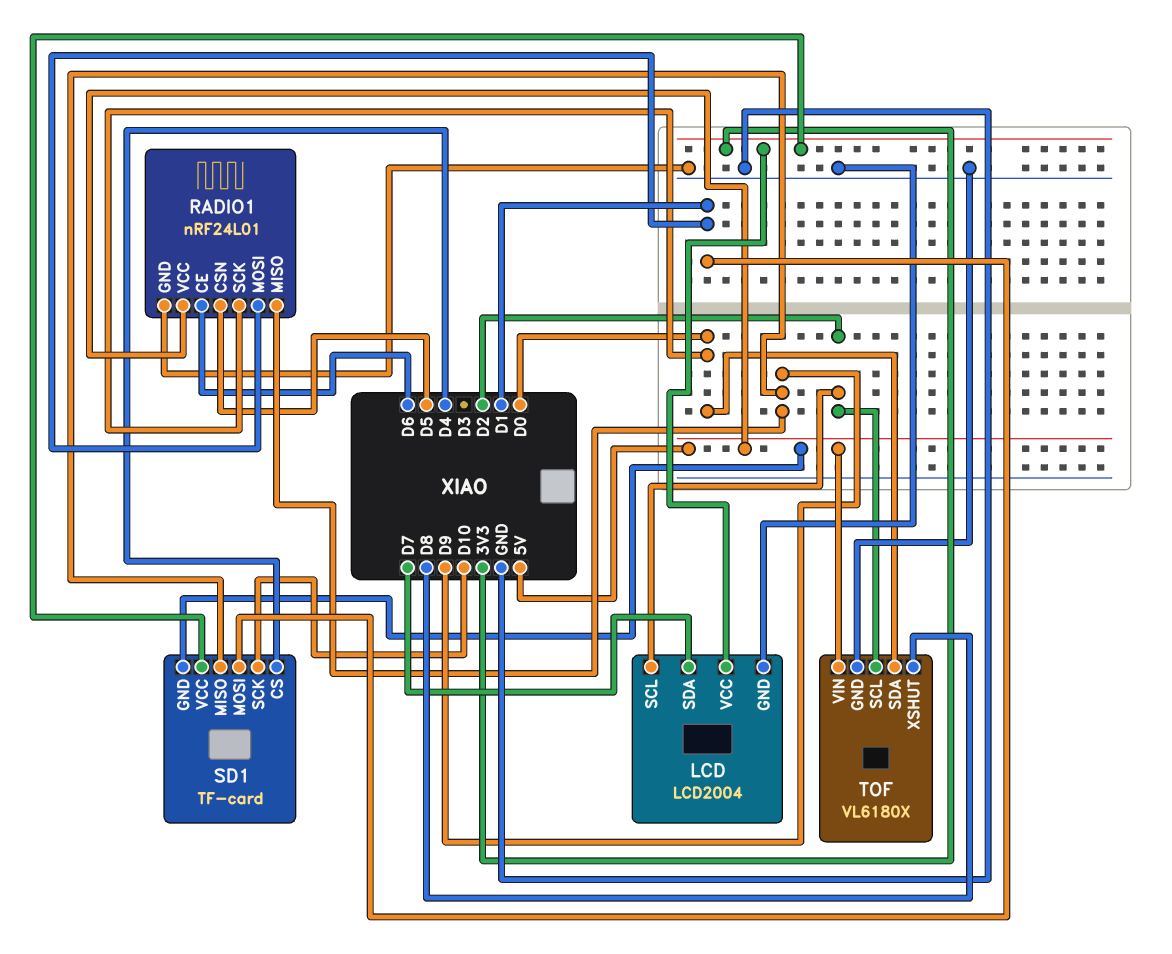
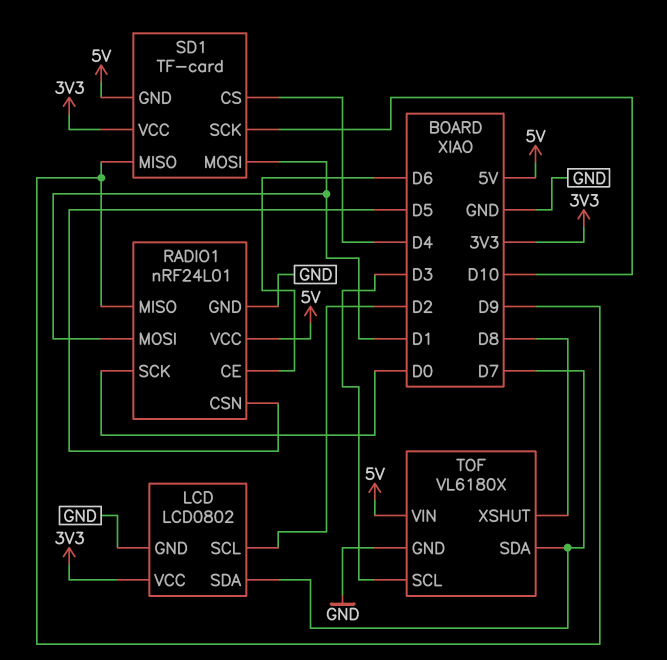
LCD: LCD2004 -> LCD0802
TOF pin SCL: D2 -> D3
TOF pin SDA: D0 -> D7

